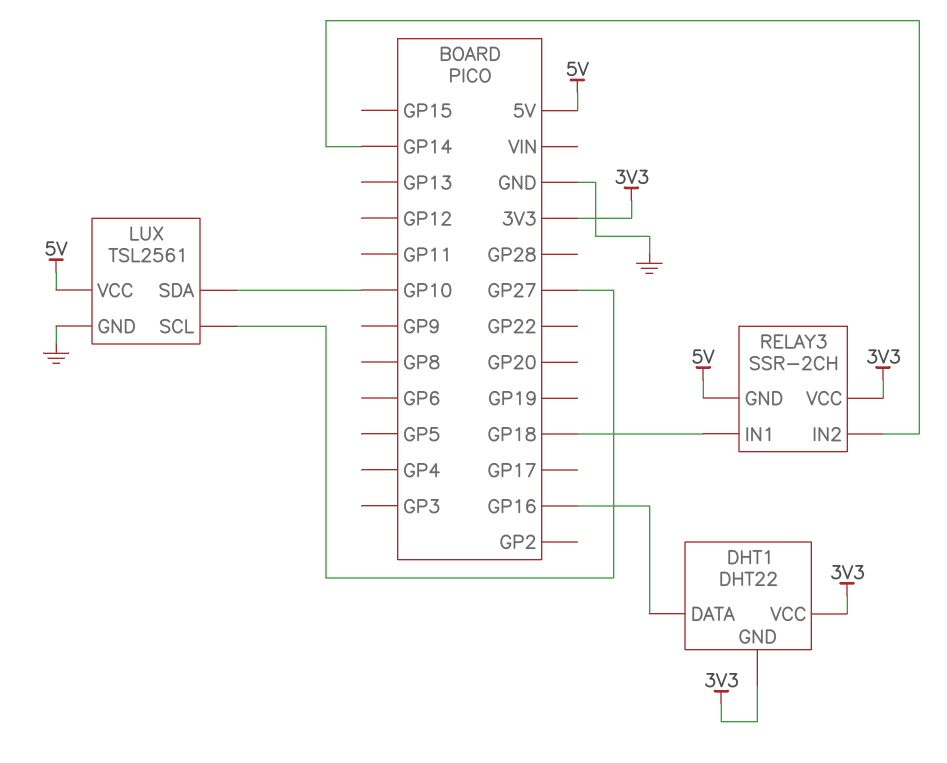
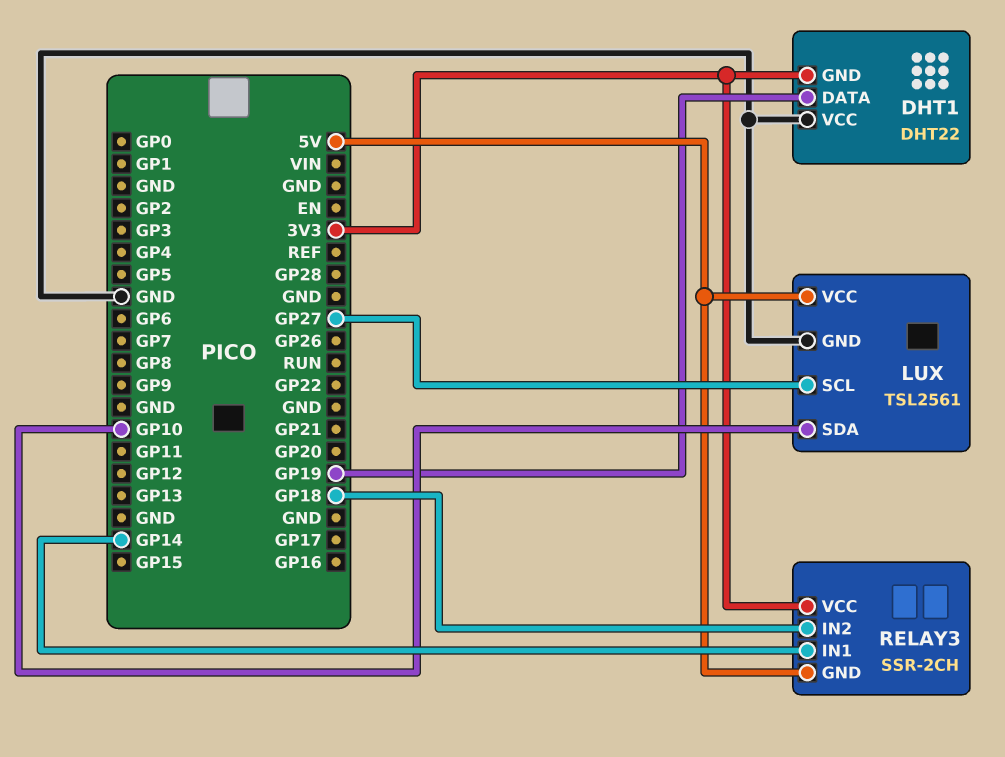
DHT1 pin DATA: GP16 -> GP19
DHT1 pin VCC: 3V3 -> GND
RELAY3 pin IN1: GP18 -> GP14
RELAY3 pin IN2: GP14 -> GP18

